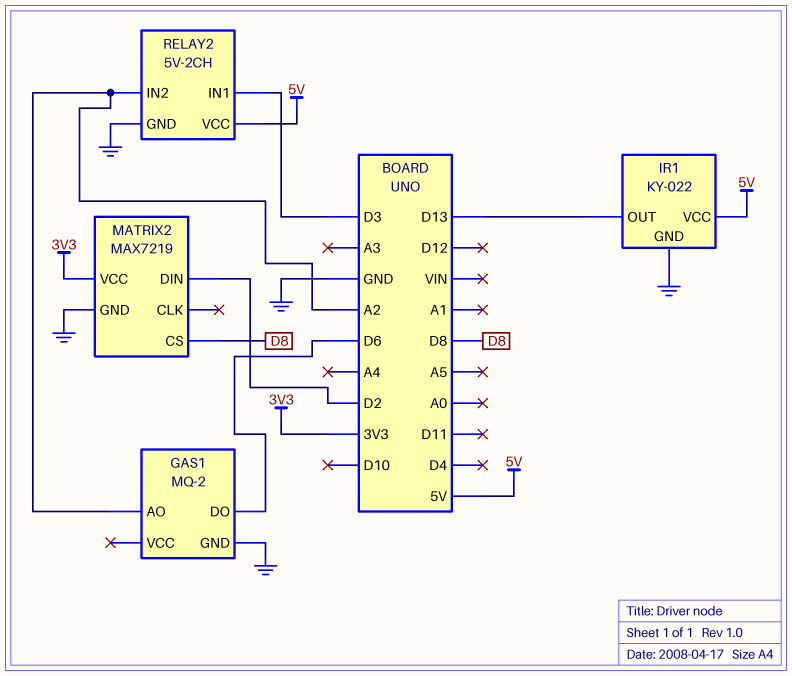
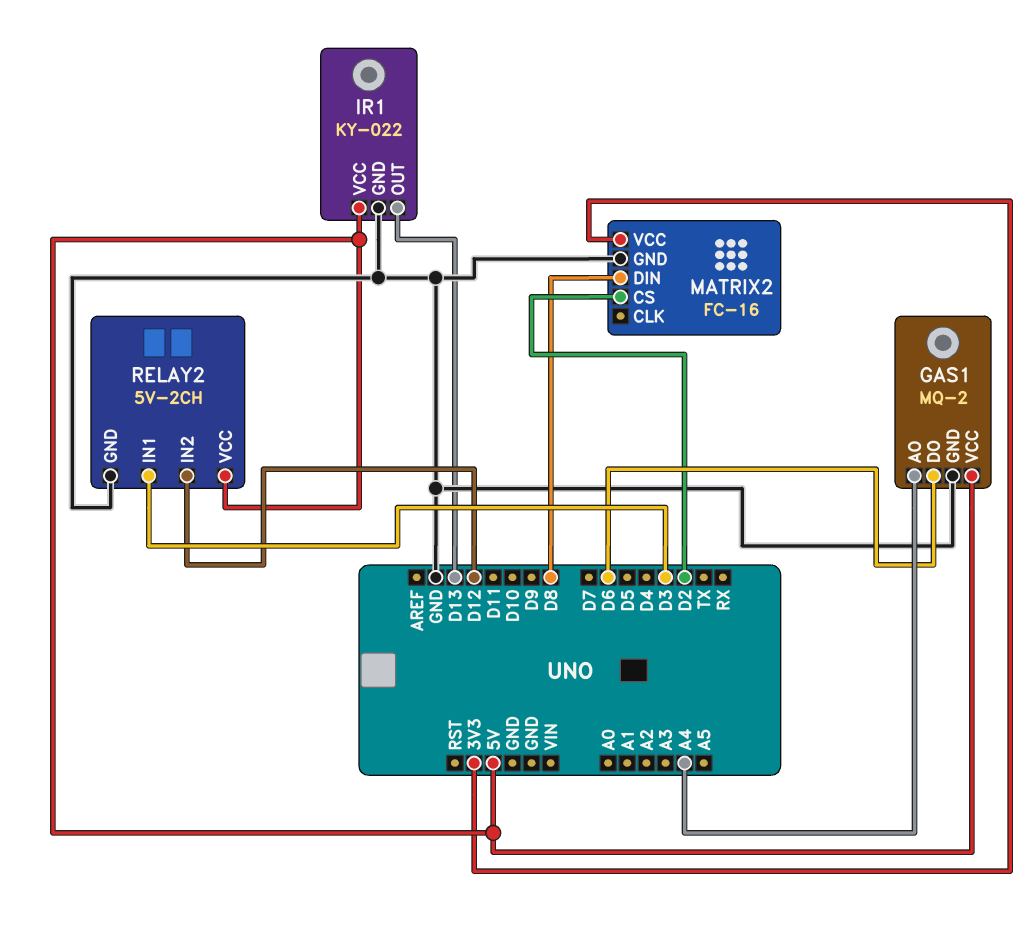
GAS1 pin AO: A2 -> A4
GAS1 pin VCC: none -> 5V
MATRIX2: MAX7219 -> FC-16
MATRIX2 pin CS: D8 -> D2
MATRIX2 pin DIN: D2 -> D8
RELAY2 pin IN2: A2 -> D12

